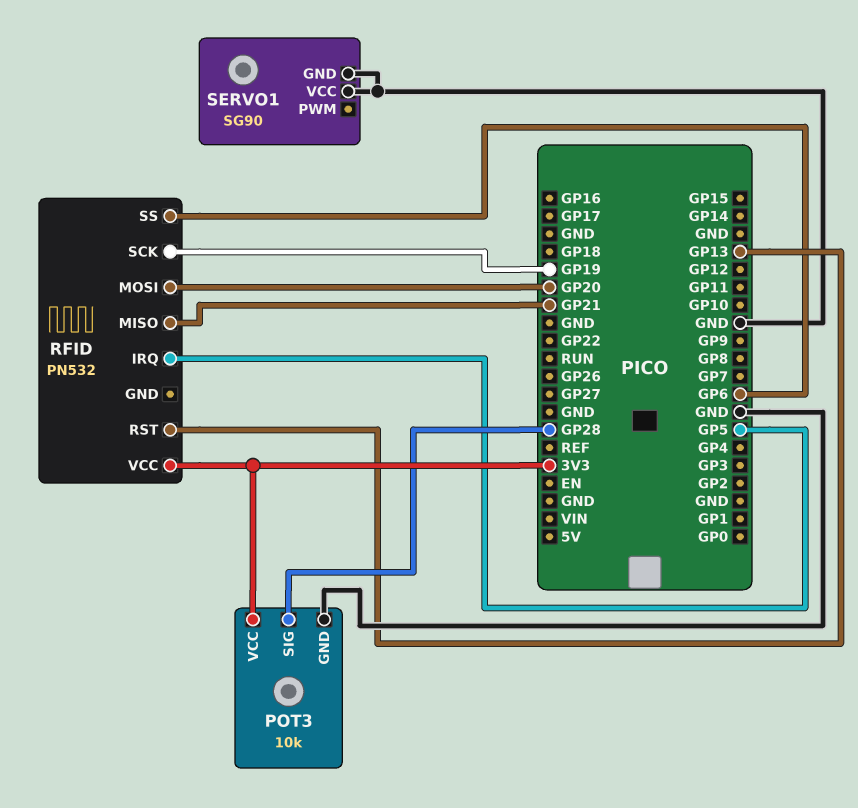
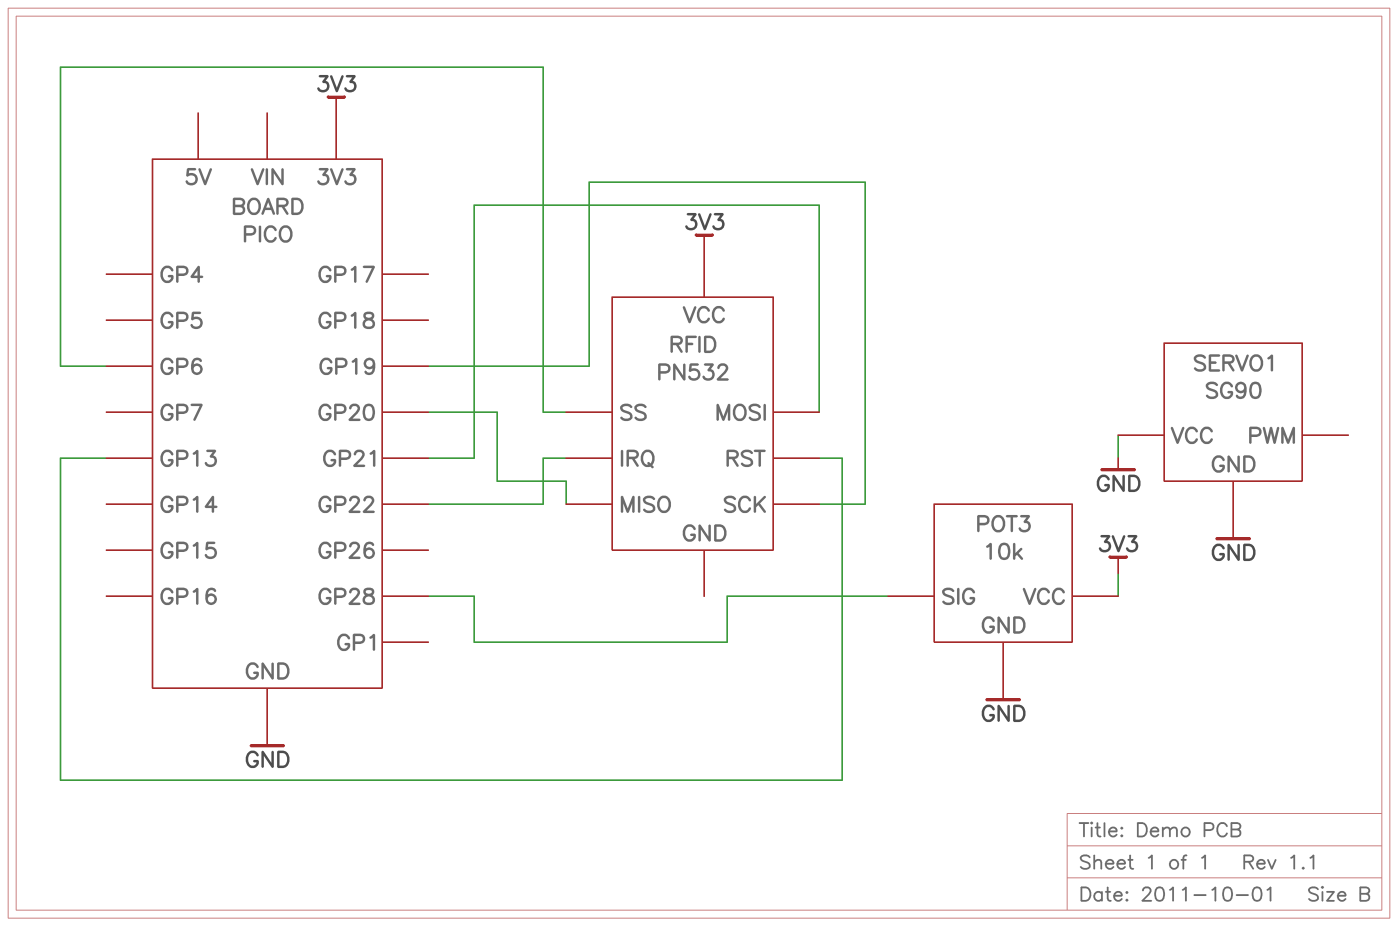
RFID pin IRQ: GP5 -> GP22
RFID pin MISO: GP21 -> GP20
RFID pin MOSI: GP20 -> GP21

